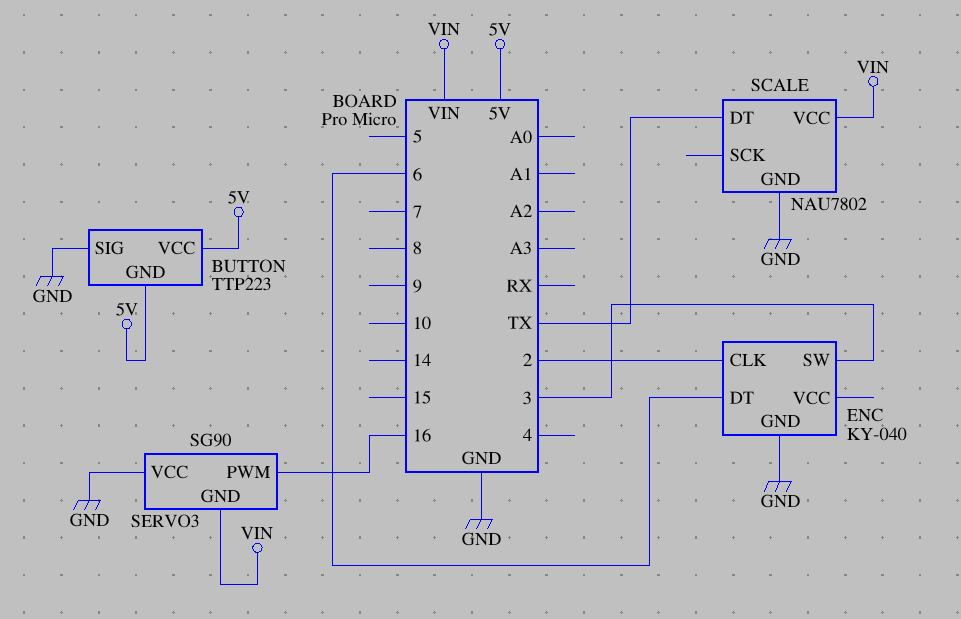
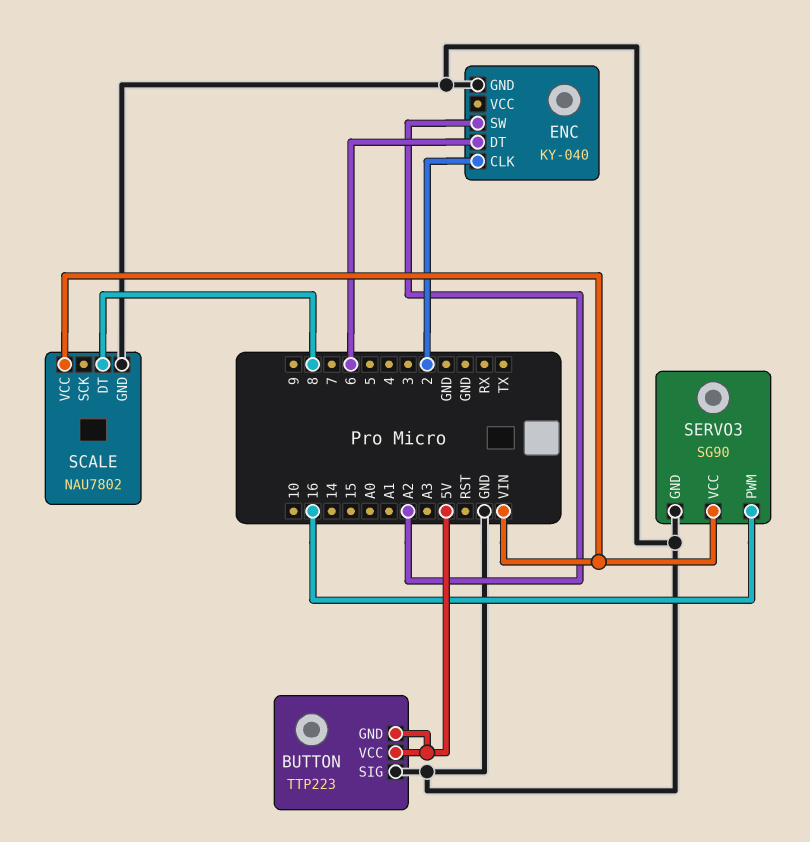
ENC pin SW: 3 -> A2
SCALE pin DT: TX -> 8
SERVO3 pin GND: VIN -> GND
SERVO3 pin VCC: GND -> VIN

